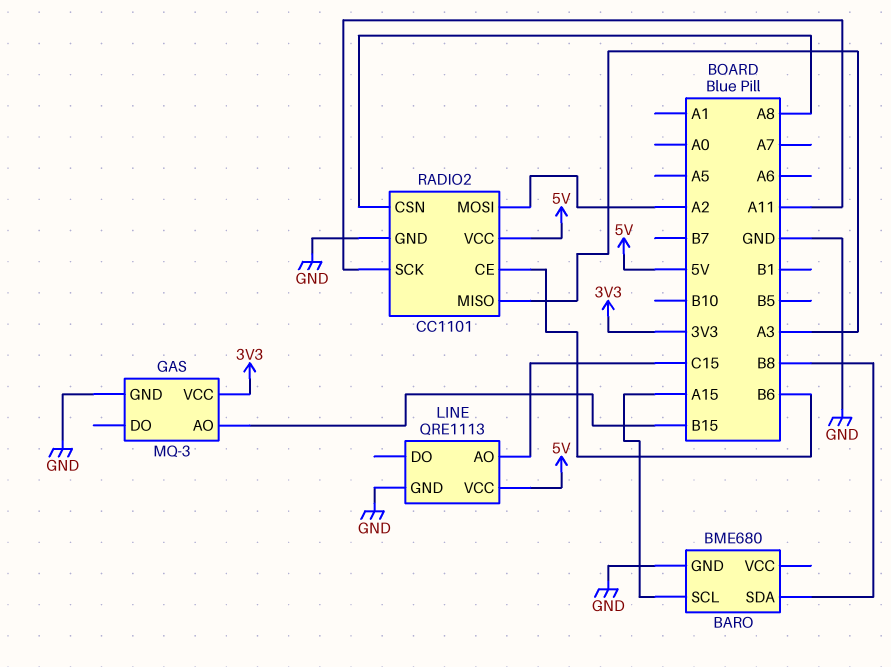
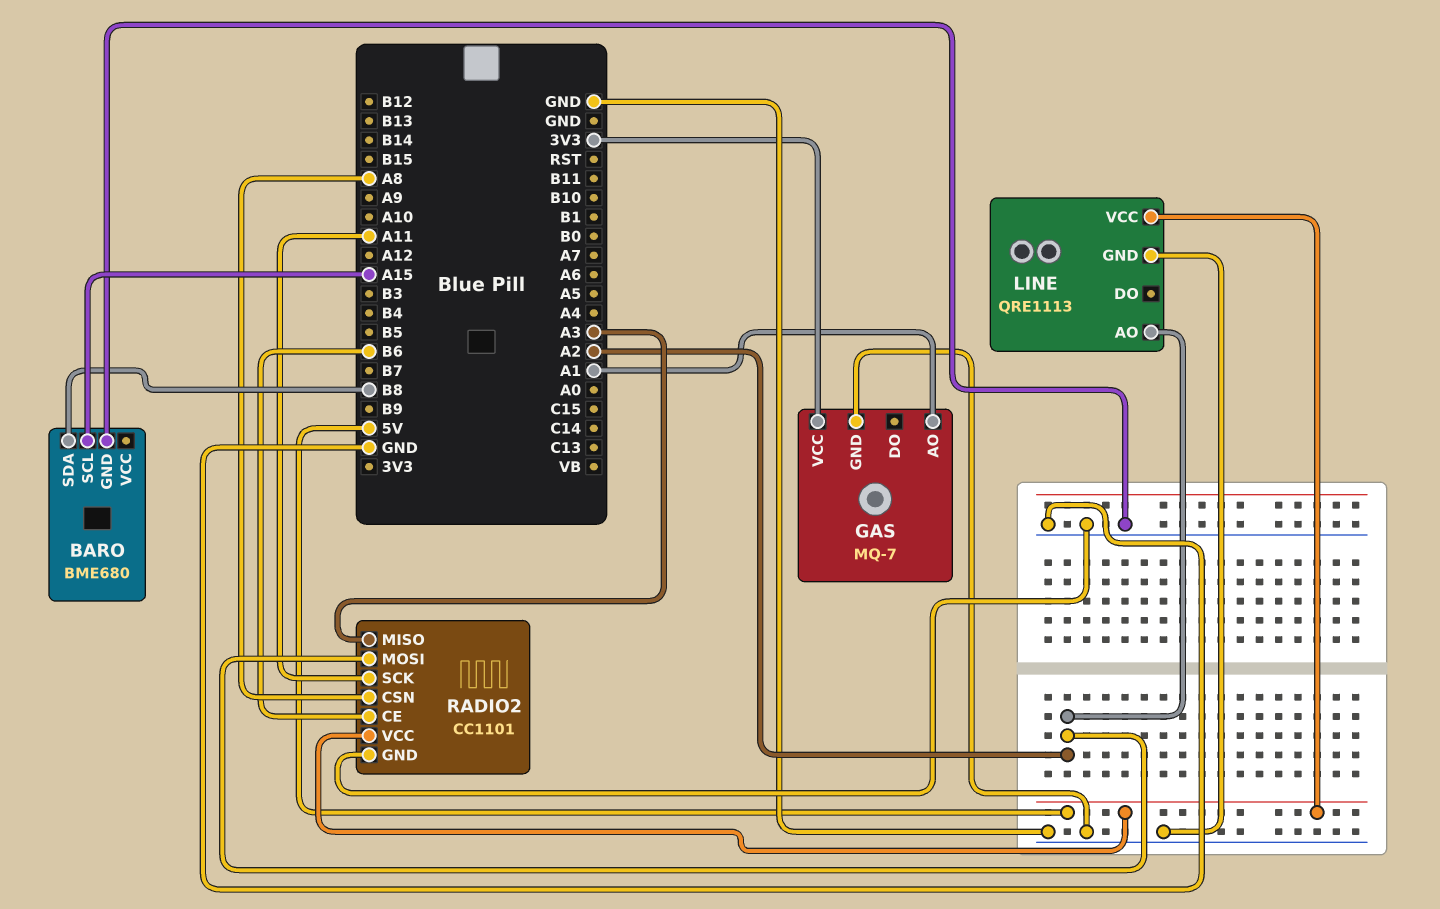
GAS: MQ-3 -> MQ-7
GAS pin AO: B15 -> A1
LINE pin AO: C15 -> A2

